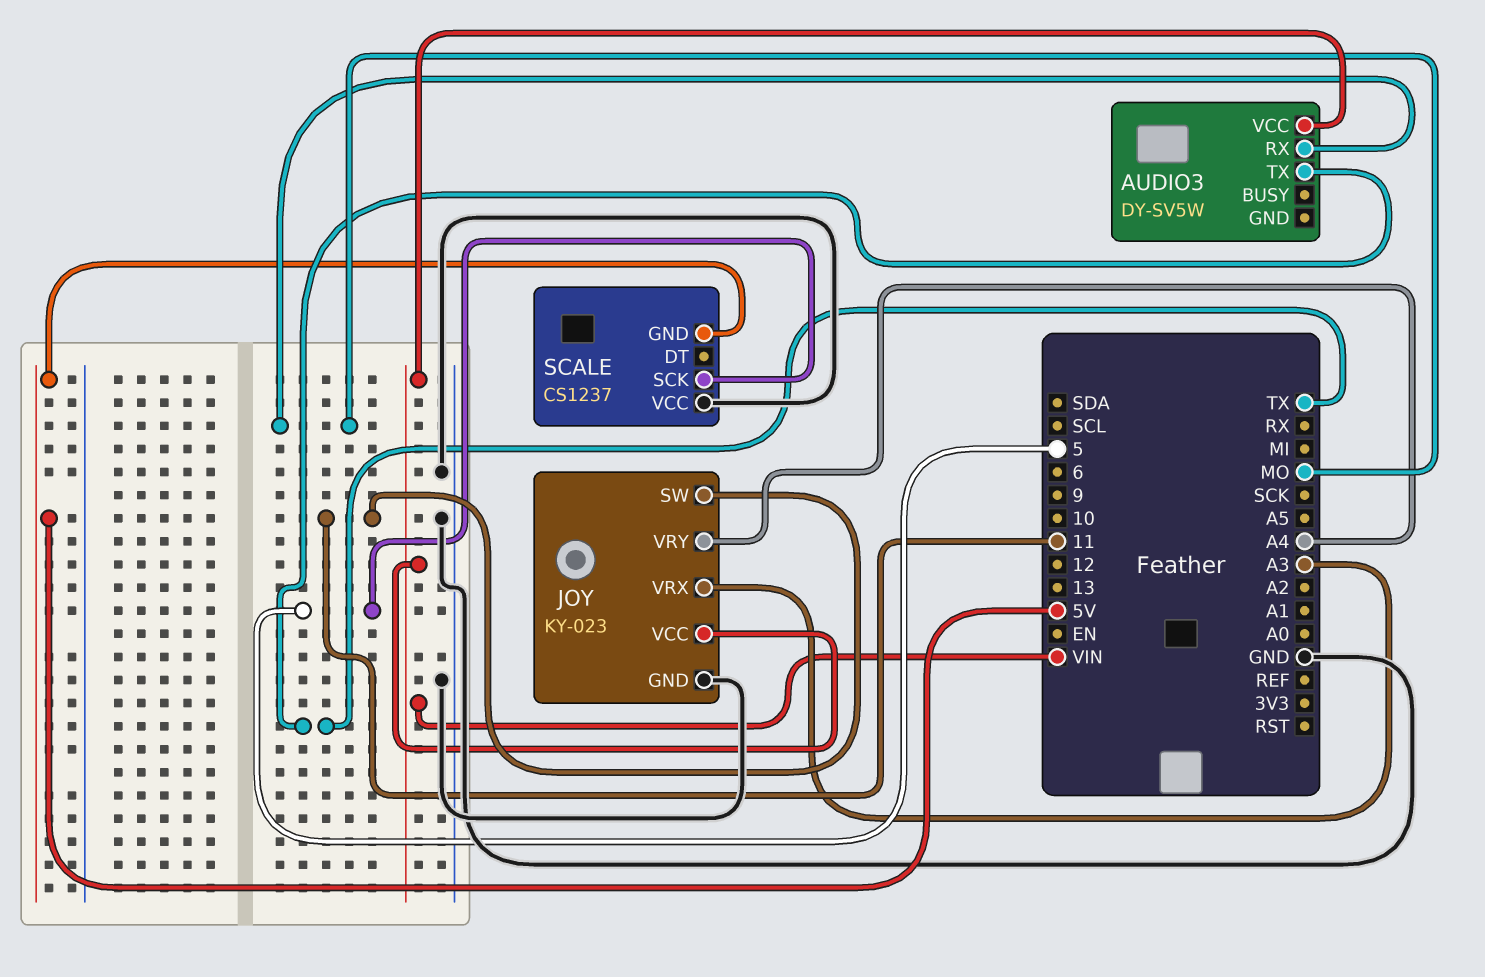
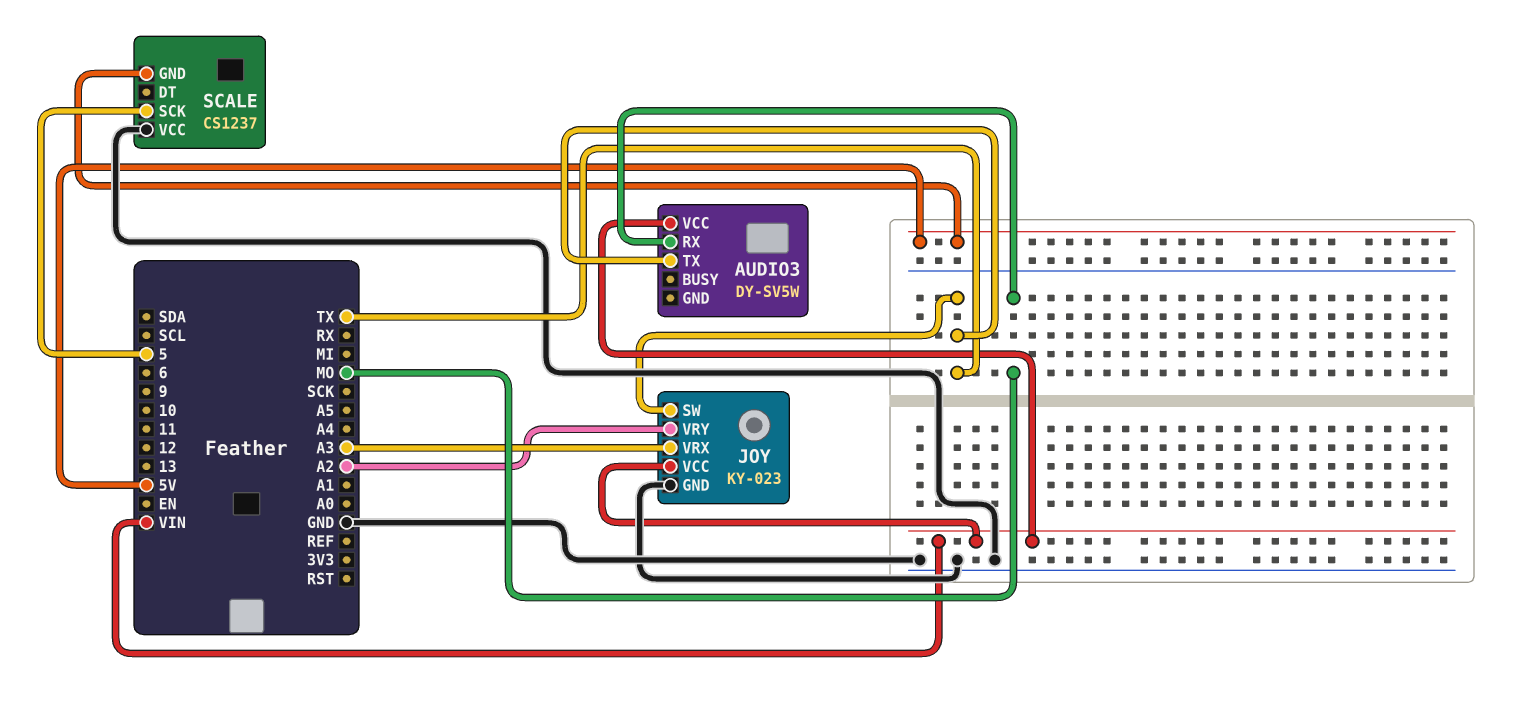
JOY pin SW: 11 -> TX
JOY pin VRY: A4 -> A2

